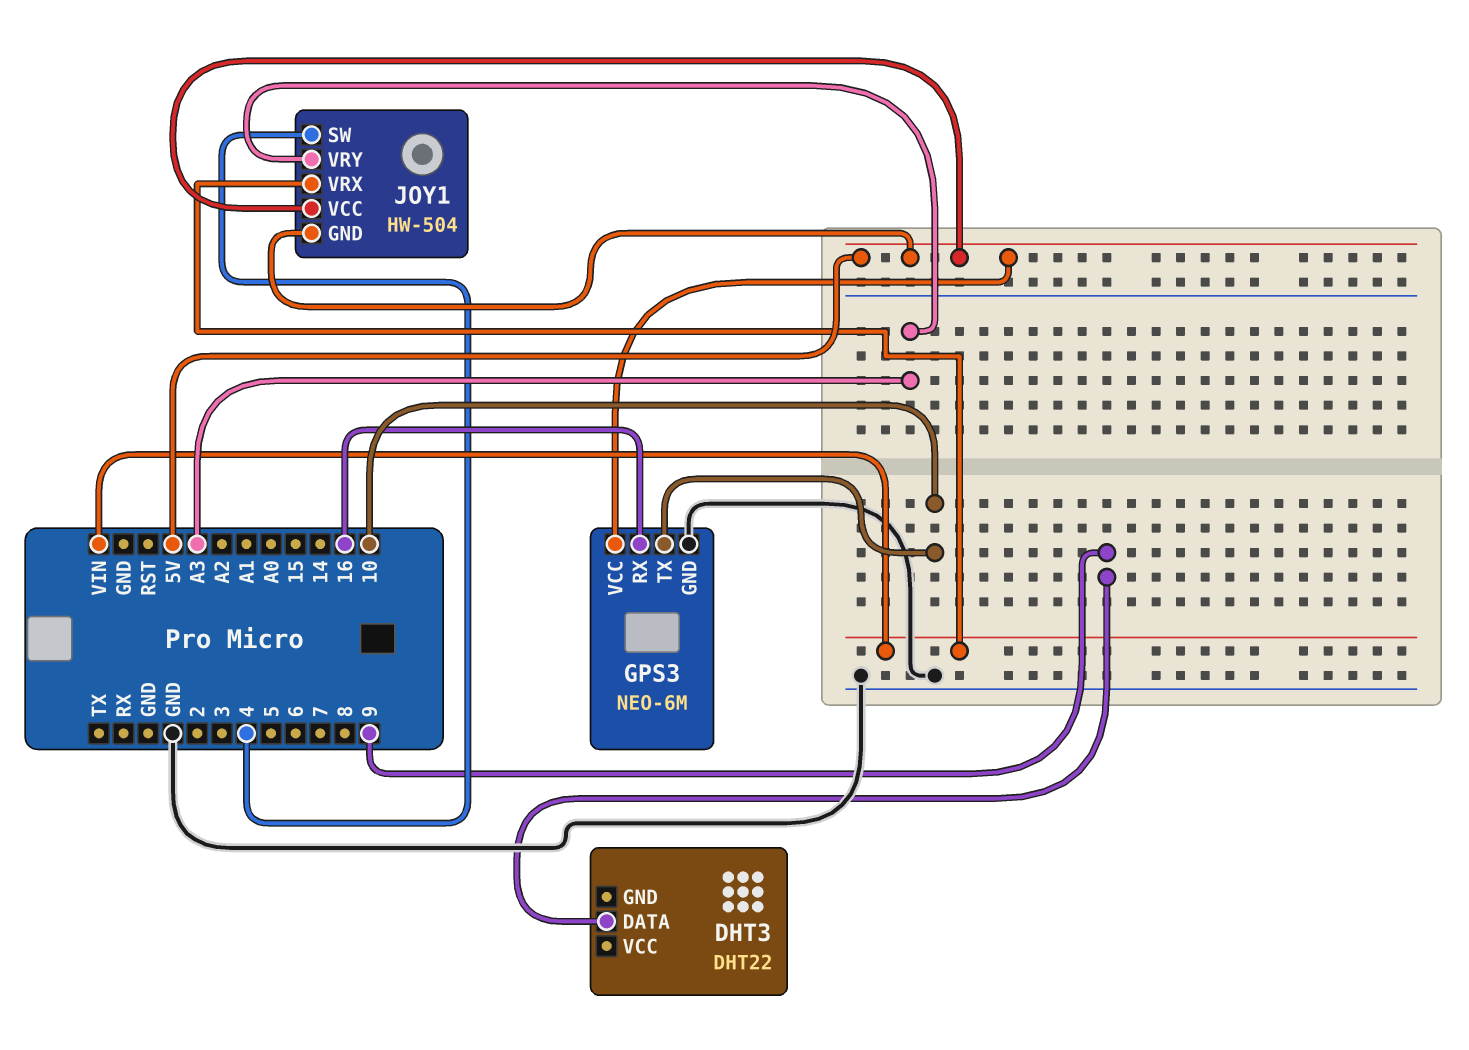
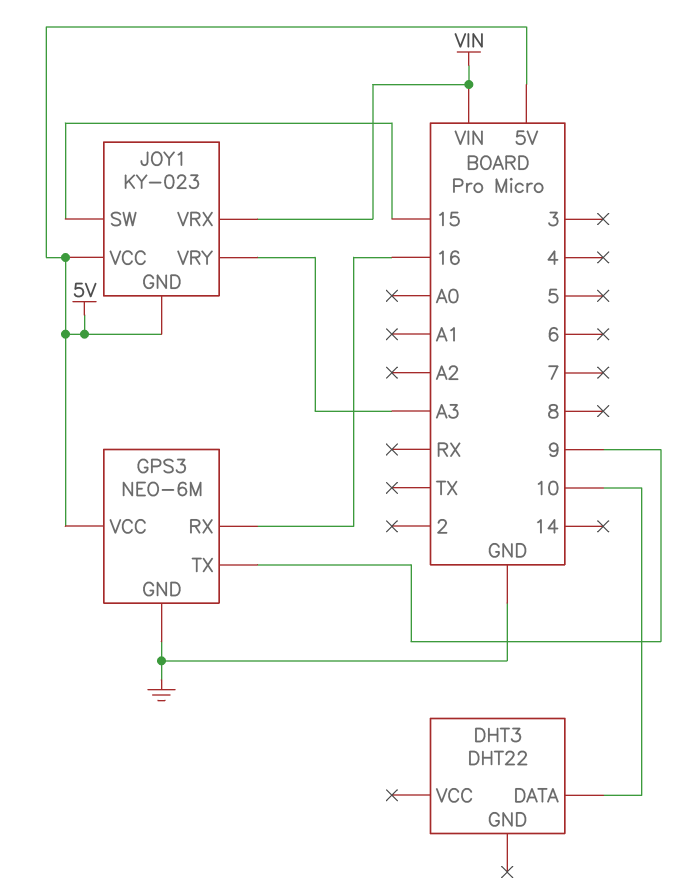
DHT3 pin DATA: 9 -> 10
GPS3 pin TX: 10 -> 9
JOY1: HW-504 -> KY-023
JOY1 pin SW: 4 -> 15

